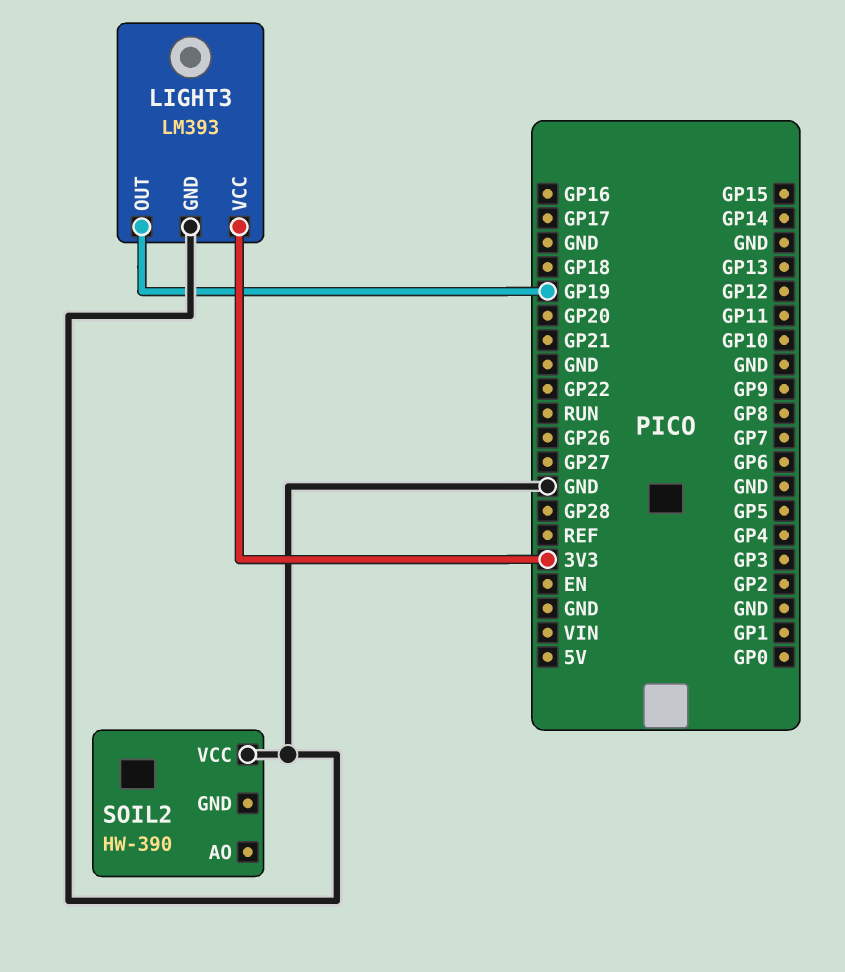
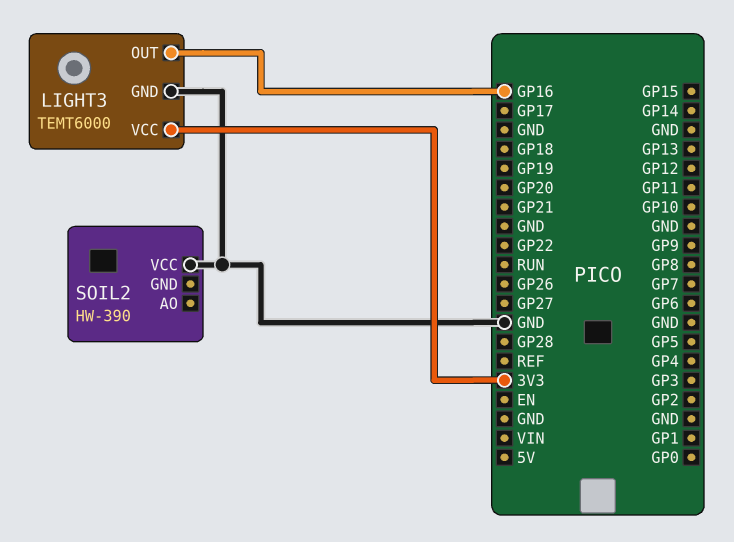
LIGHT3: LM393 -> TEMT6000
LIGHT3 pin OUT: GP19 -> GP16

